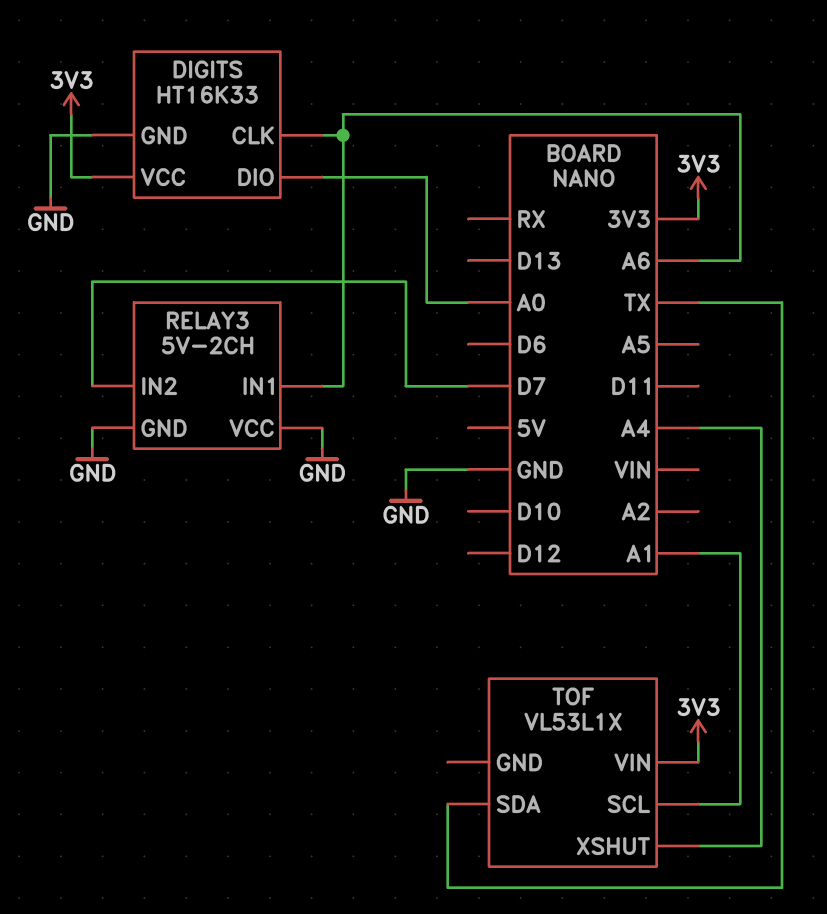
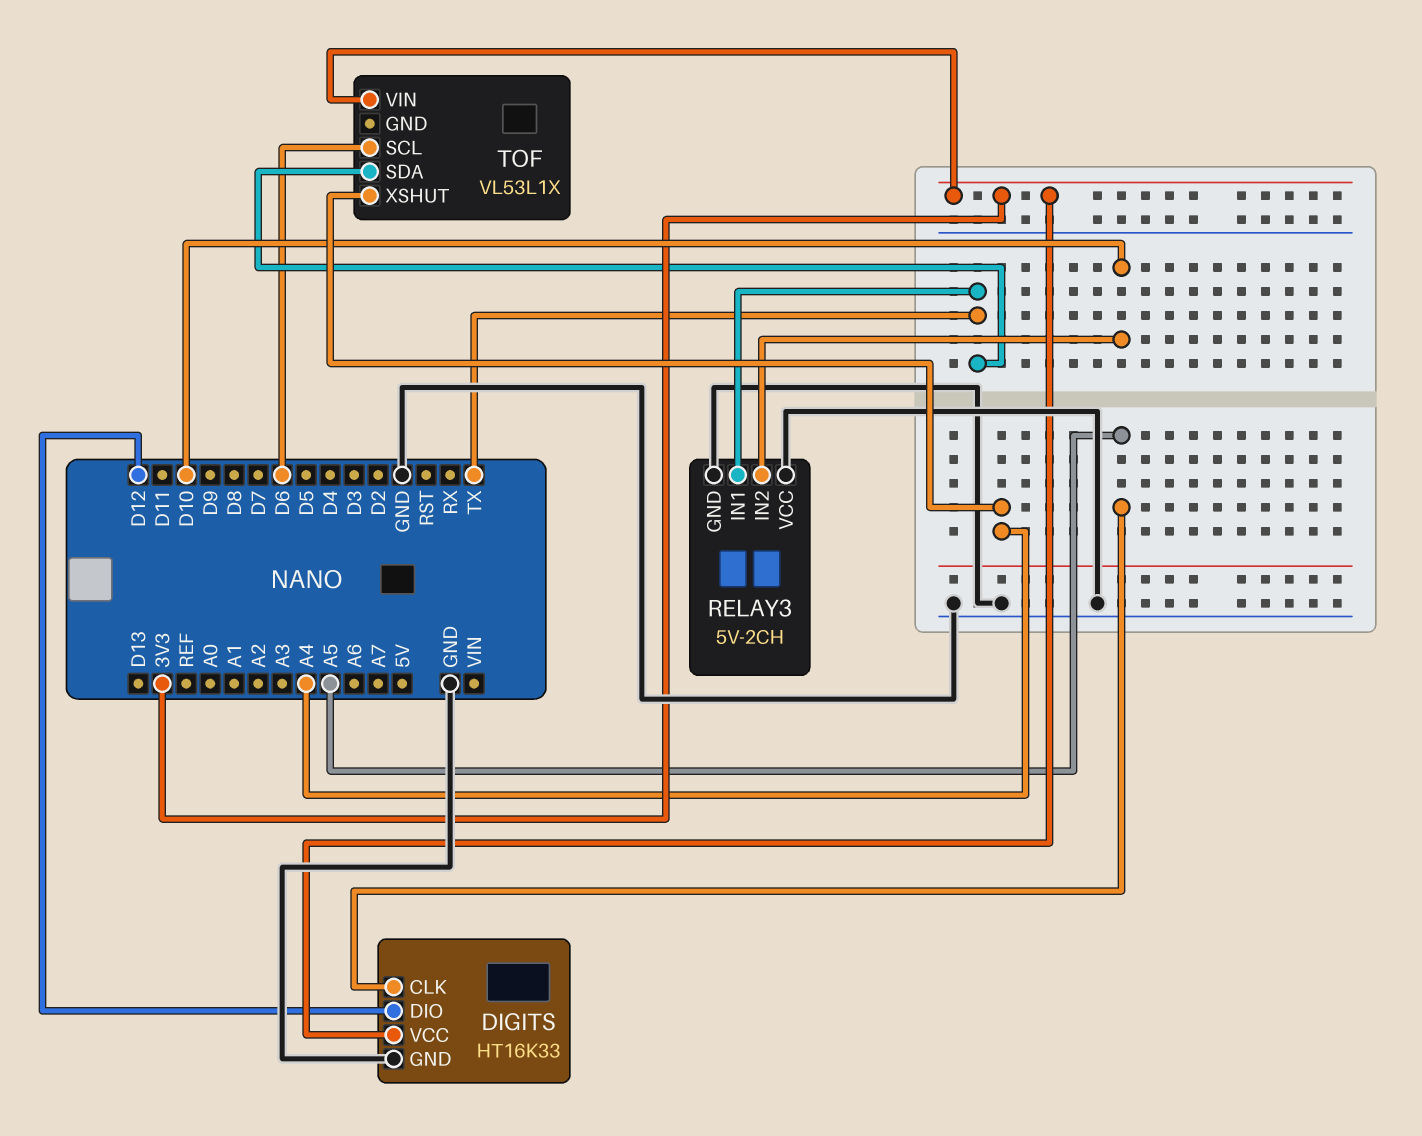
DIGITS pin CLK: A6 -> A5
DIGITS pin DIO: A0 -> D12
RELAY3 pin IN1: A6 -> TX
RELAY3 pin IN2: D7 -> D10
TOF pin SCL: A1 -> D6

